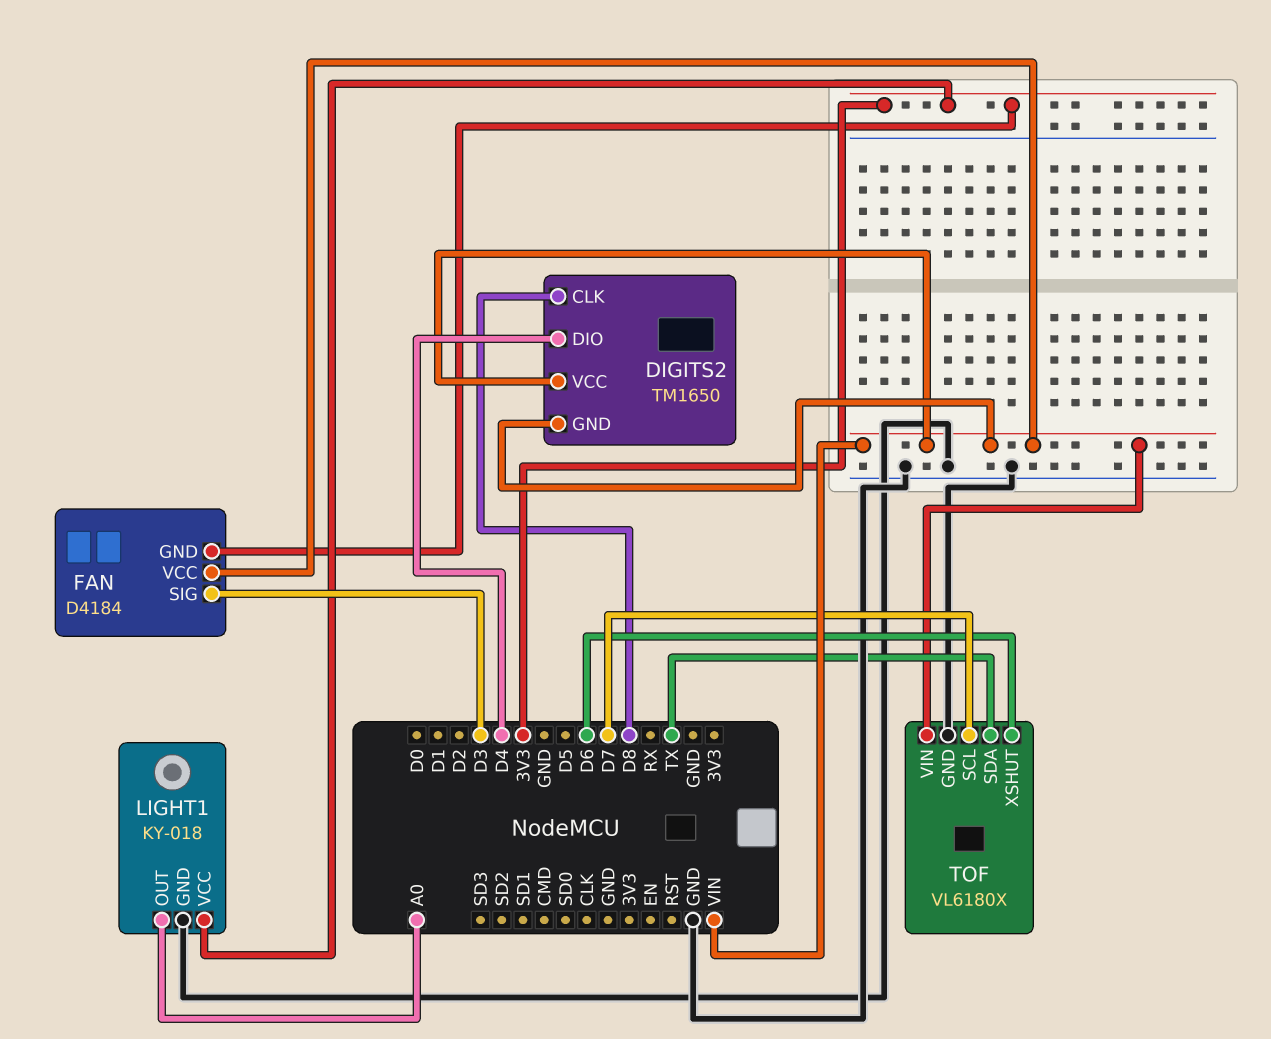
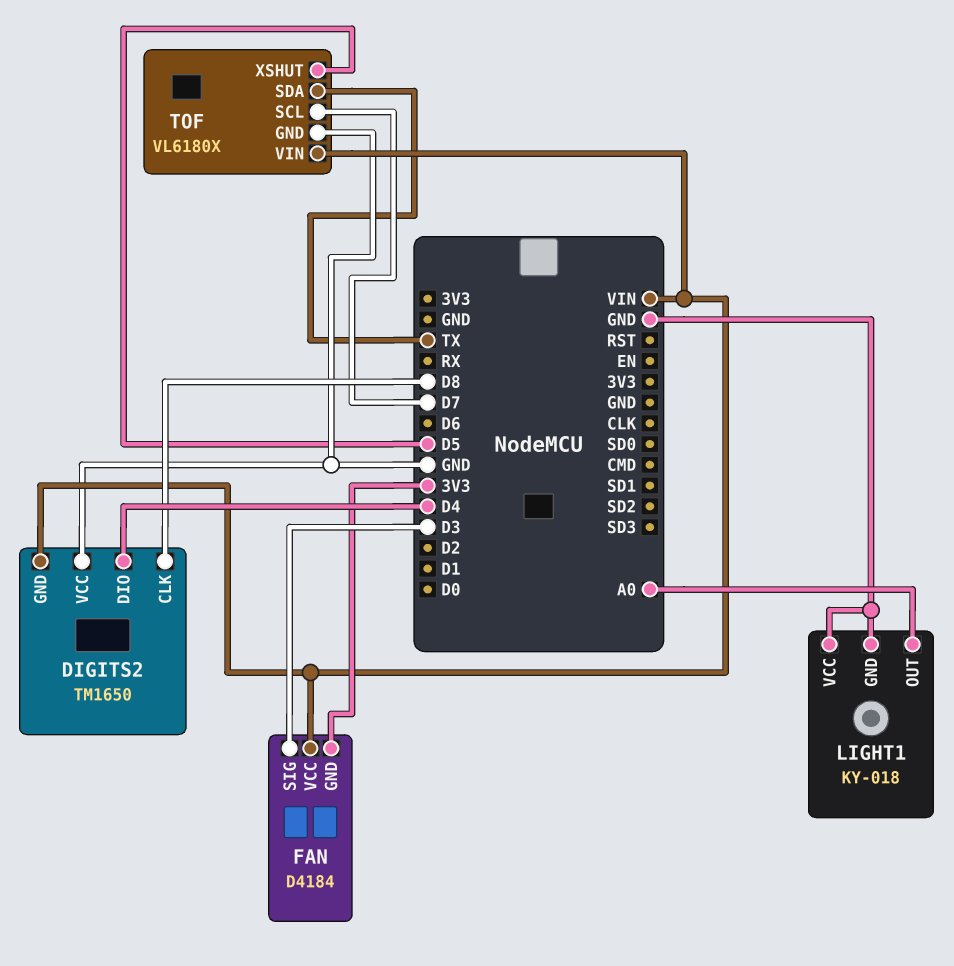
DIGITS2 pin VCC: VIN -> GND
LIGHT1 pin VCC: 3V3 -> GND
TOF pin XSHUT: D6 -> D5

